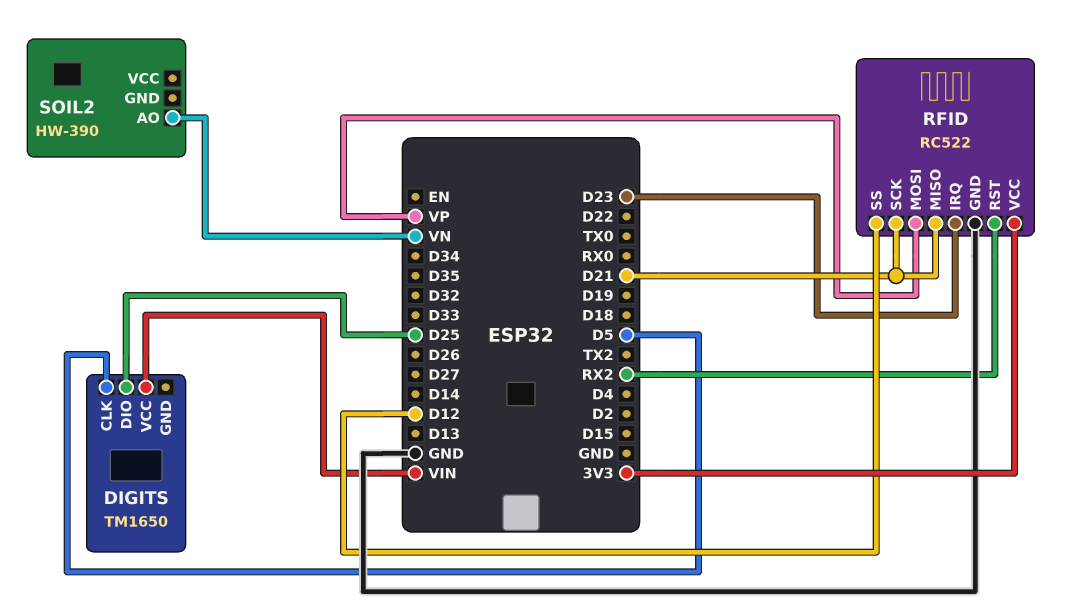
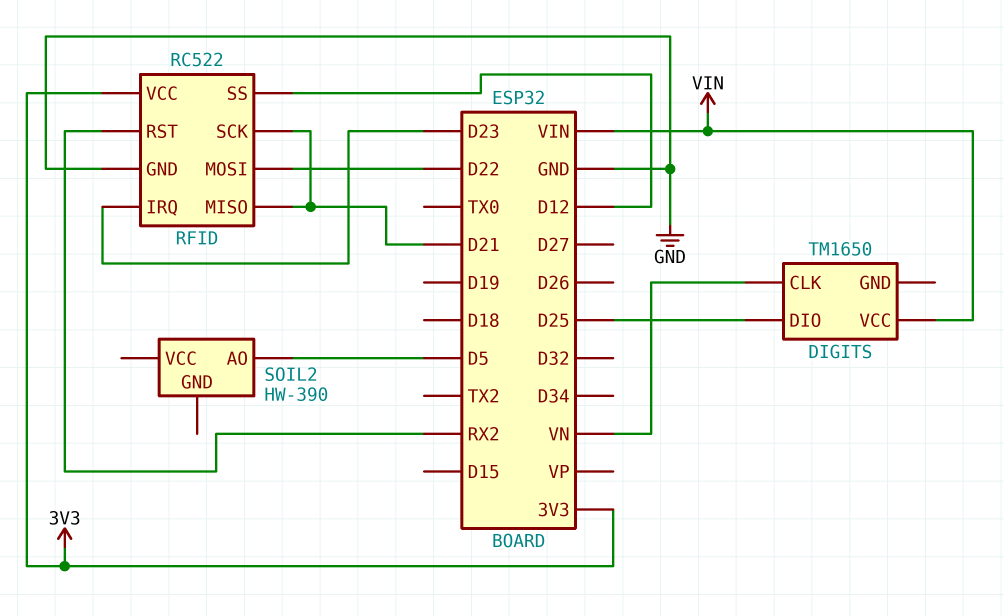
DIGITS pin CLK: D5 -> VN
RFID pin MOSI: VP -> D22
SOIL2 pin AO: VN -> D5

